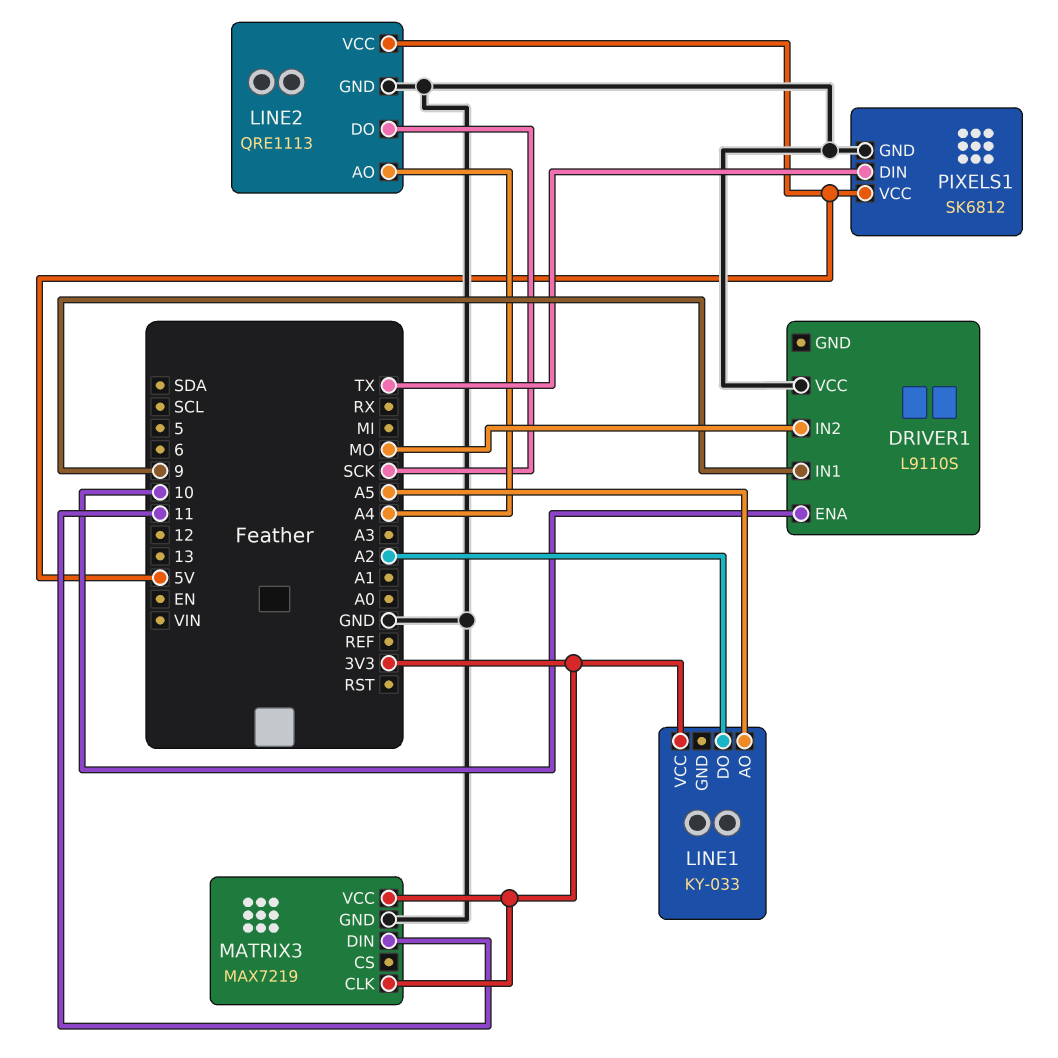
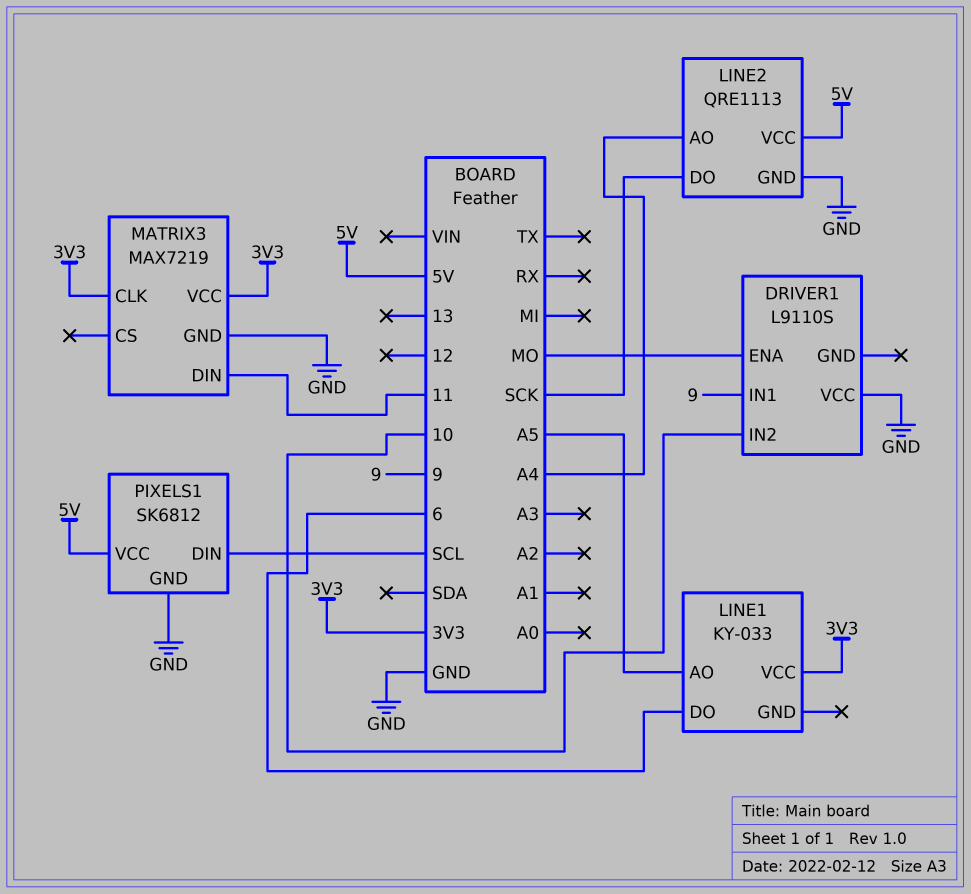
DRIVER1 pin ENA: 10 -> MO
DRIVER1 pin IN2: MO -> 10
LINE1 pin DO: A2 -> 6
PIXELS1 pin DIN: TX -> SCL

